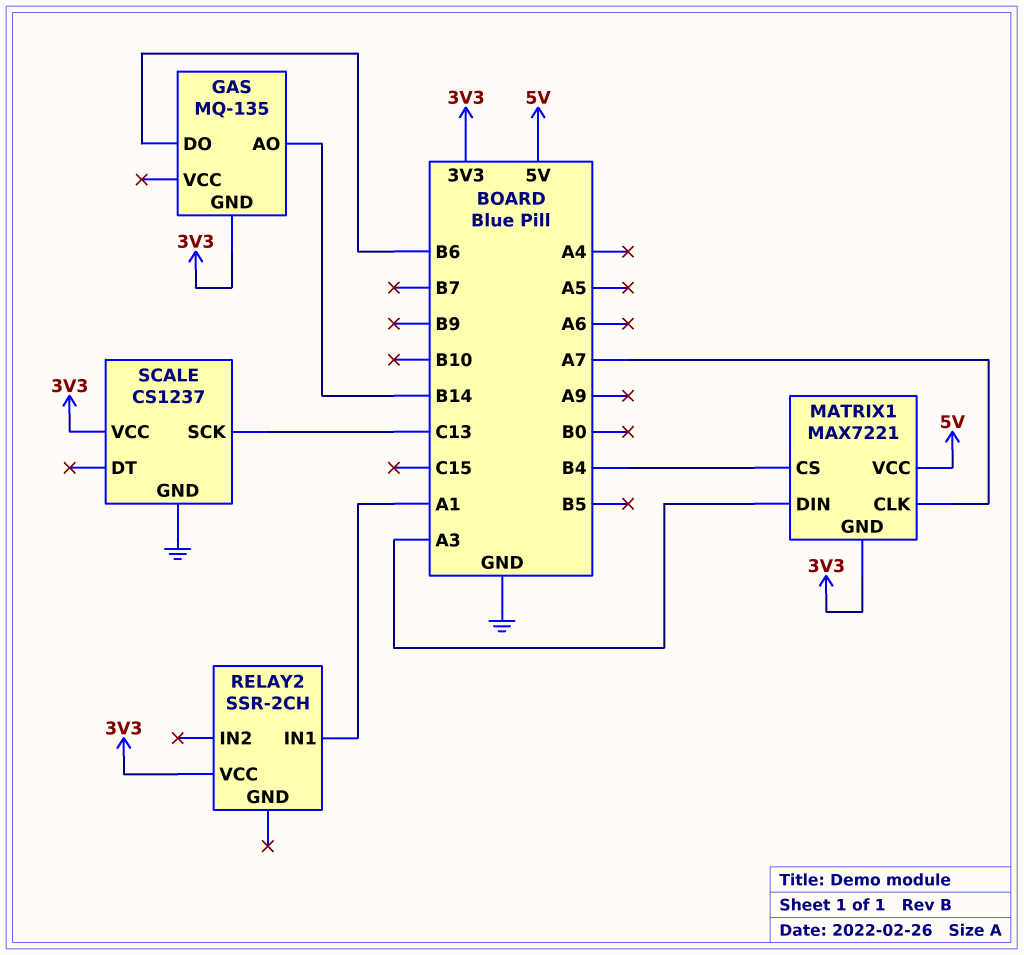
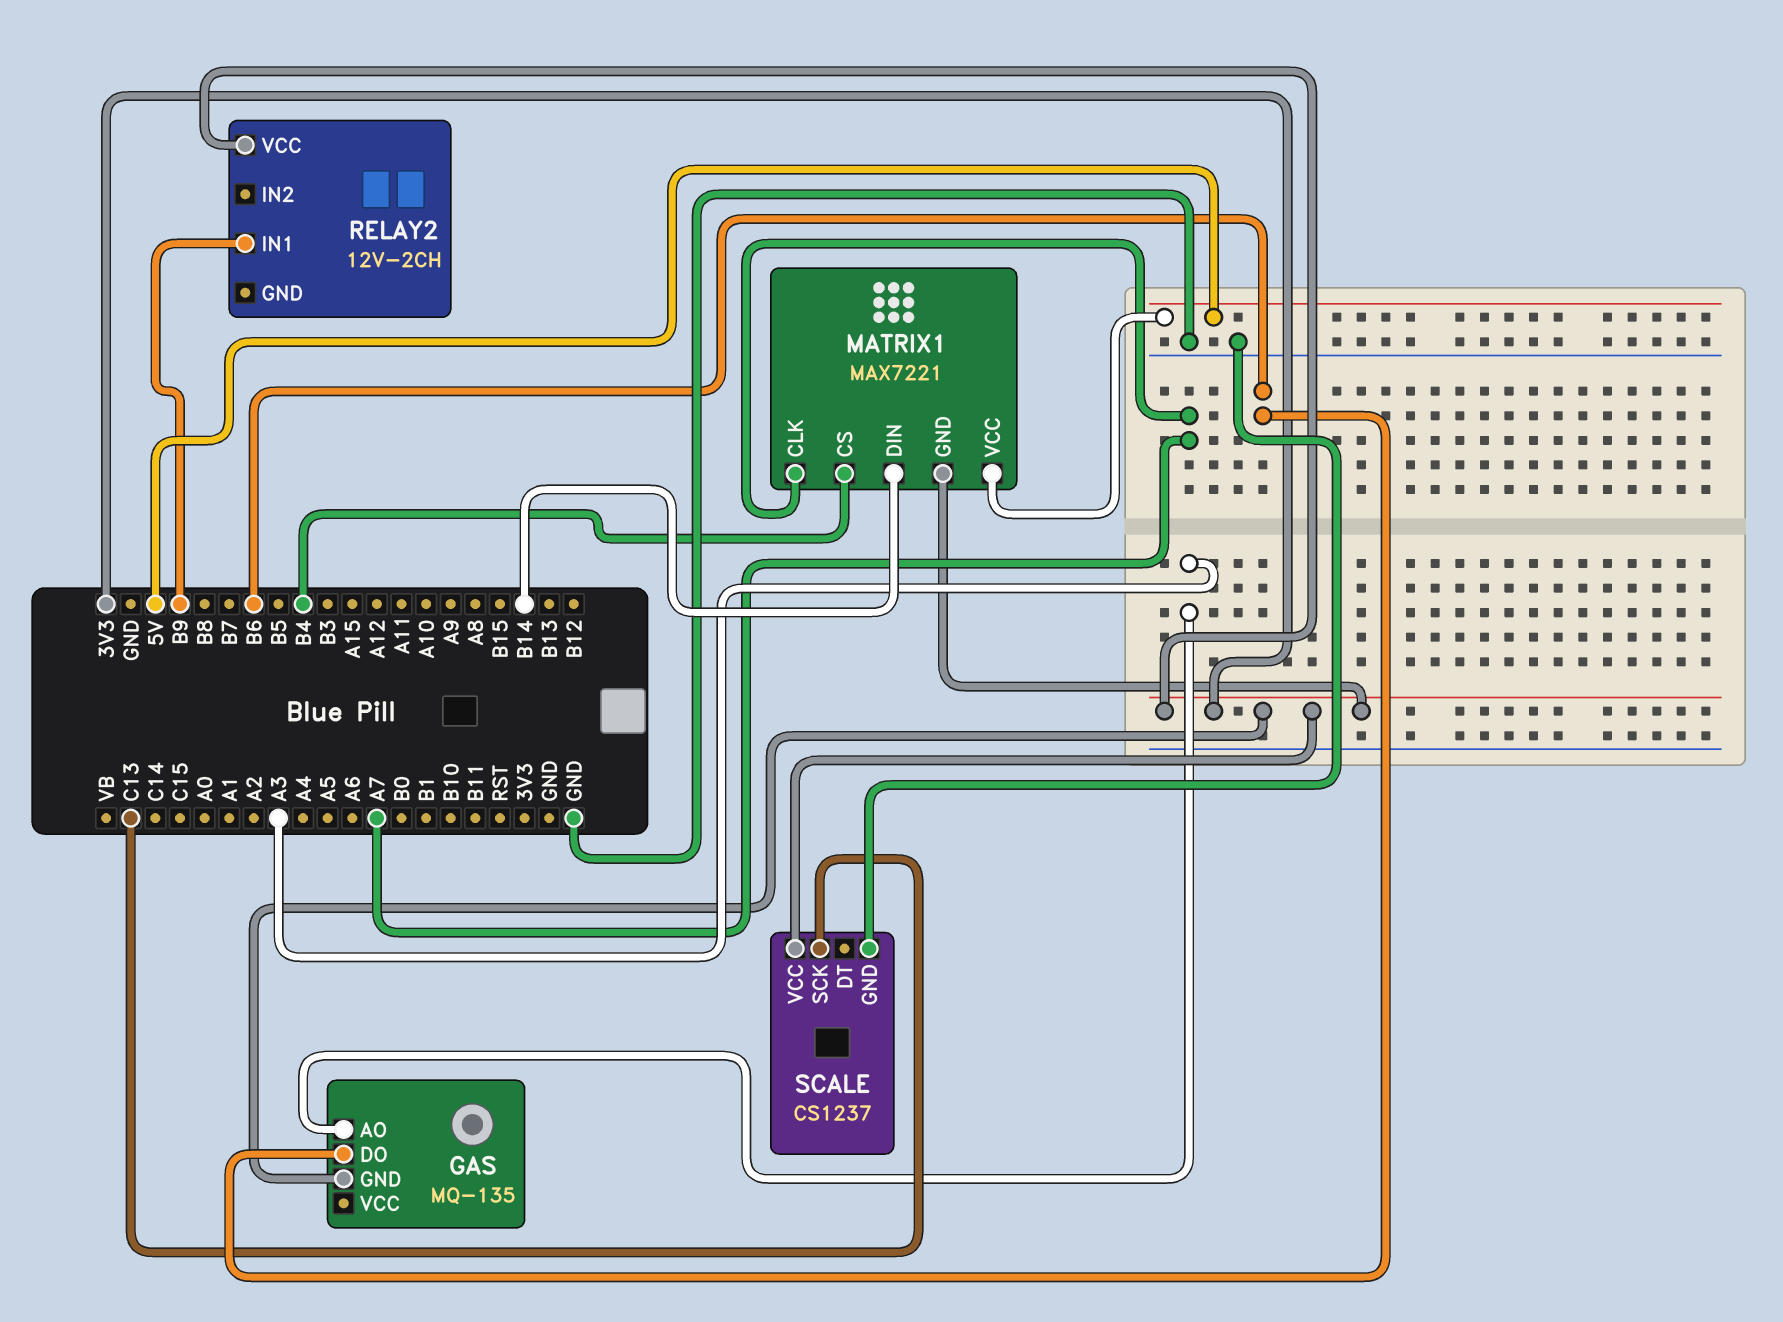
GAS pin AO: B14 -> A3
MATRIX1 pin DIN: A3 -> B14
RELAY2: SSR-2CH -> 12V-2CH
RELAY2 pin IN1: A1 -> B9

